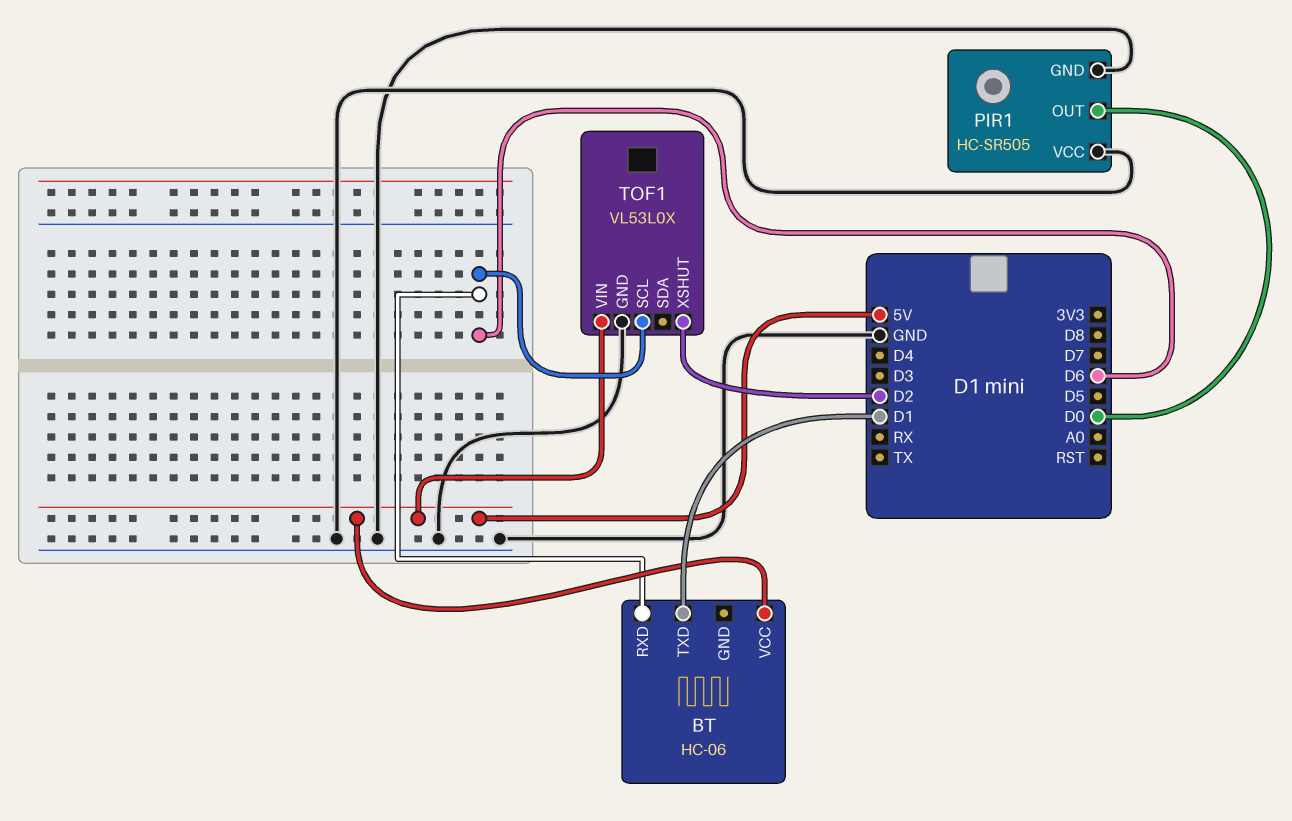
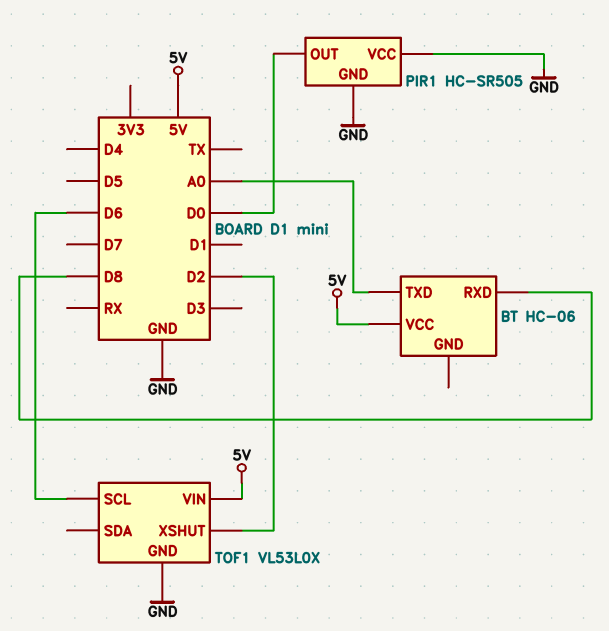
BT pin RXD: D6 -> D8
BT pin TXD: D1 -> A0

